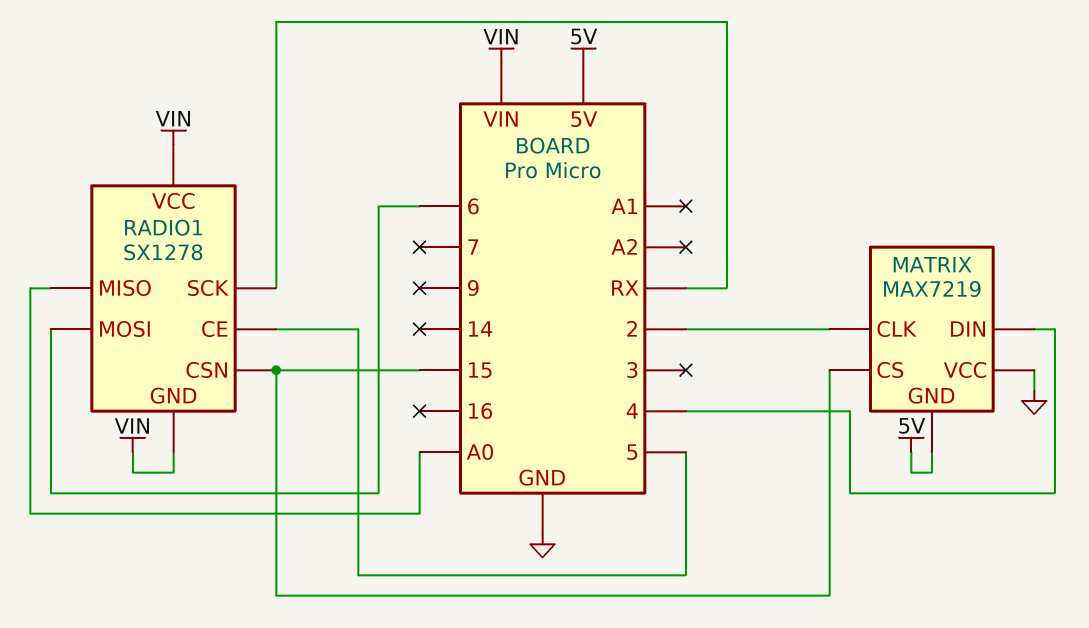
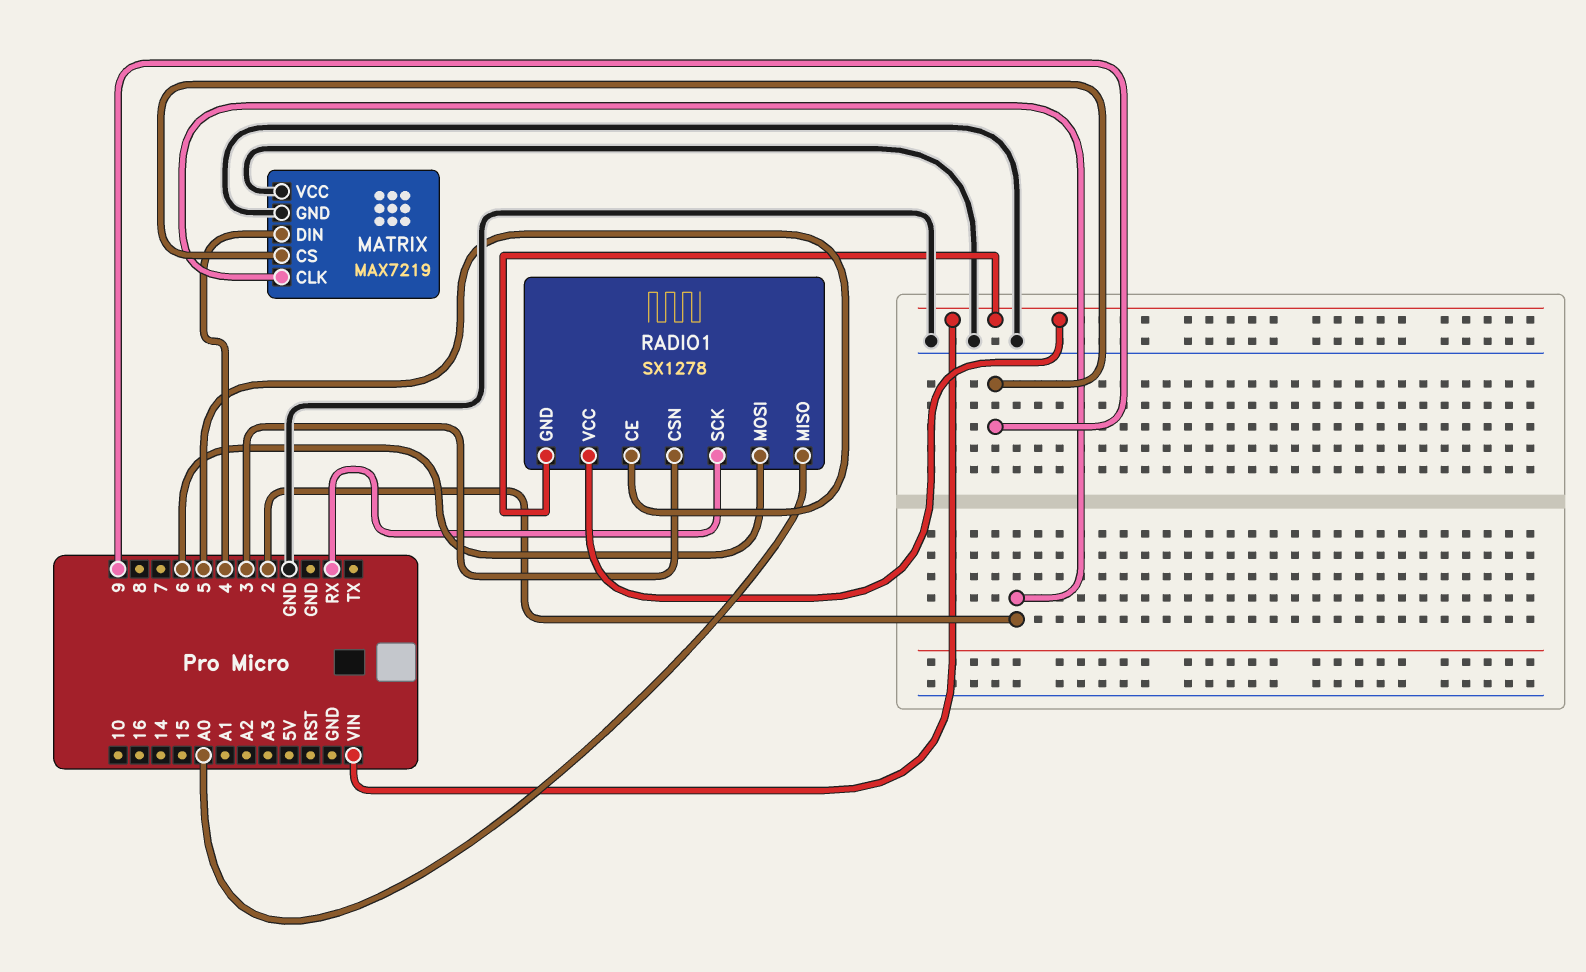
MATRIX pin CS: 15 -> 9
MATRIX pin GND: 5V -> GND
RADIO1 pin CSN: 15 -> 3

